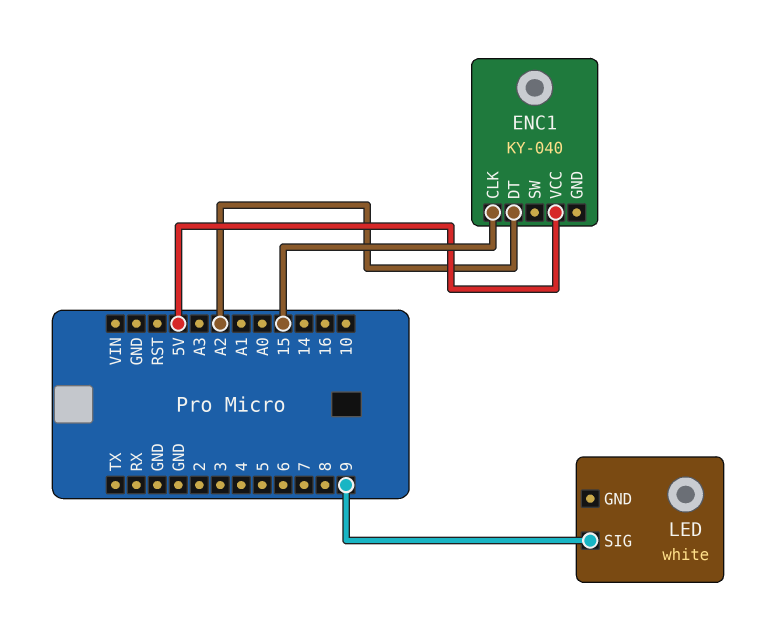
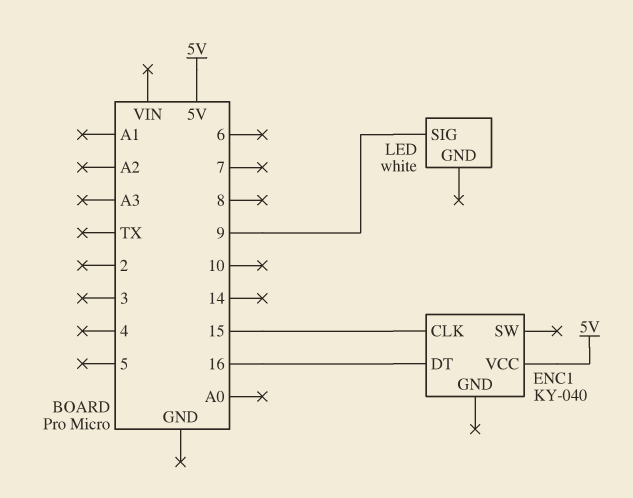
ENC1 pin DT: A2 -> 16

